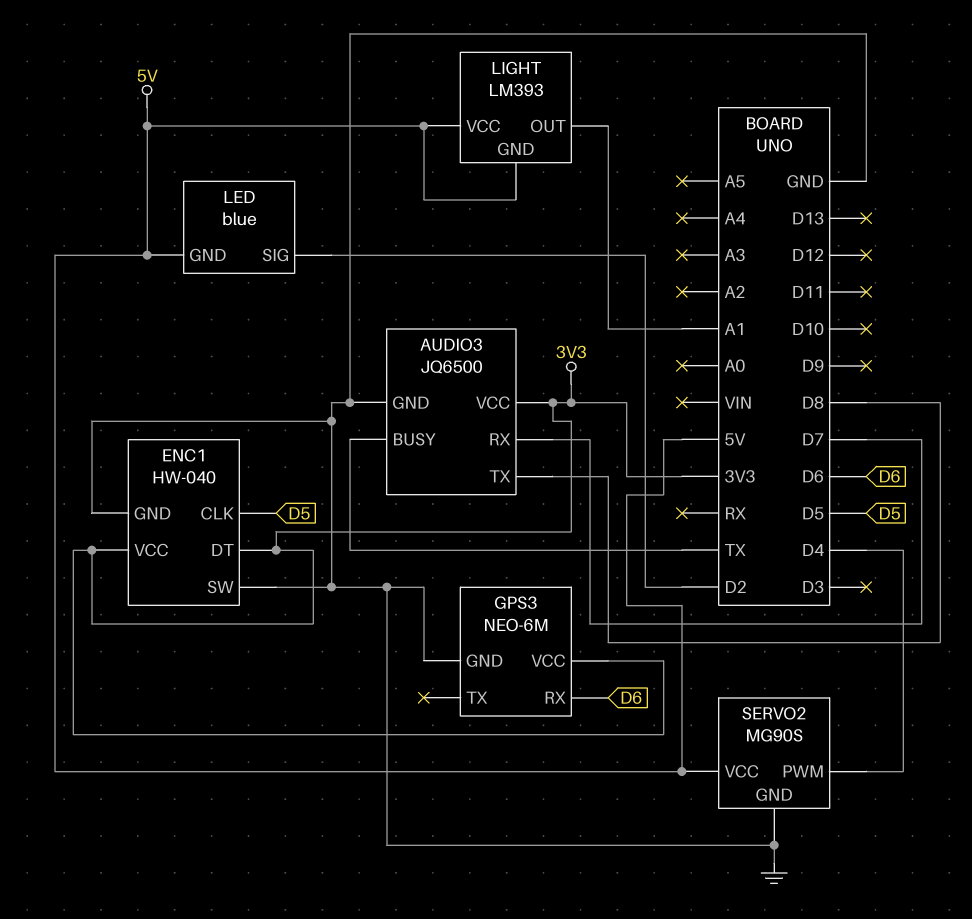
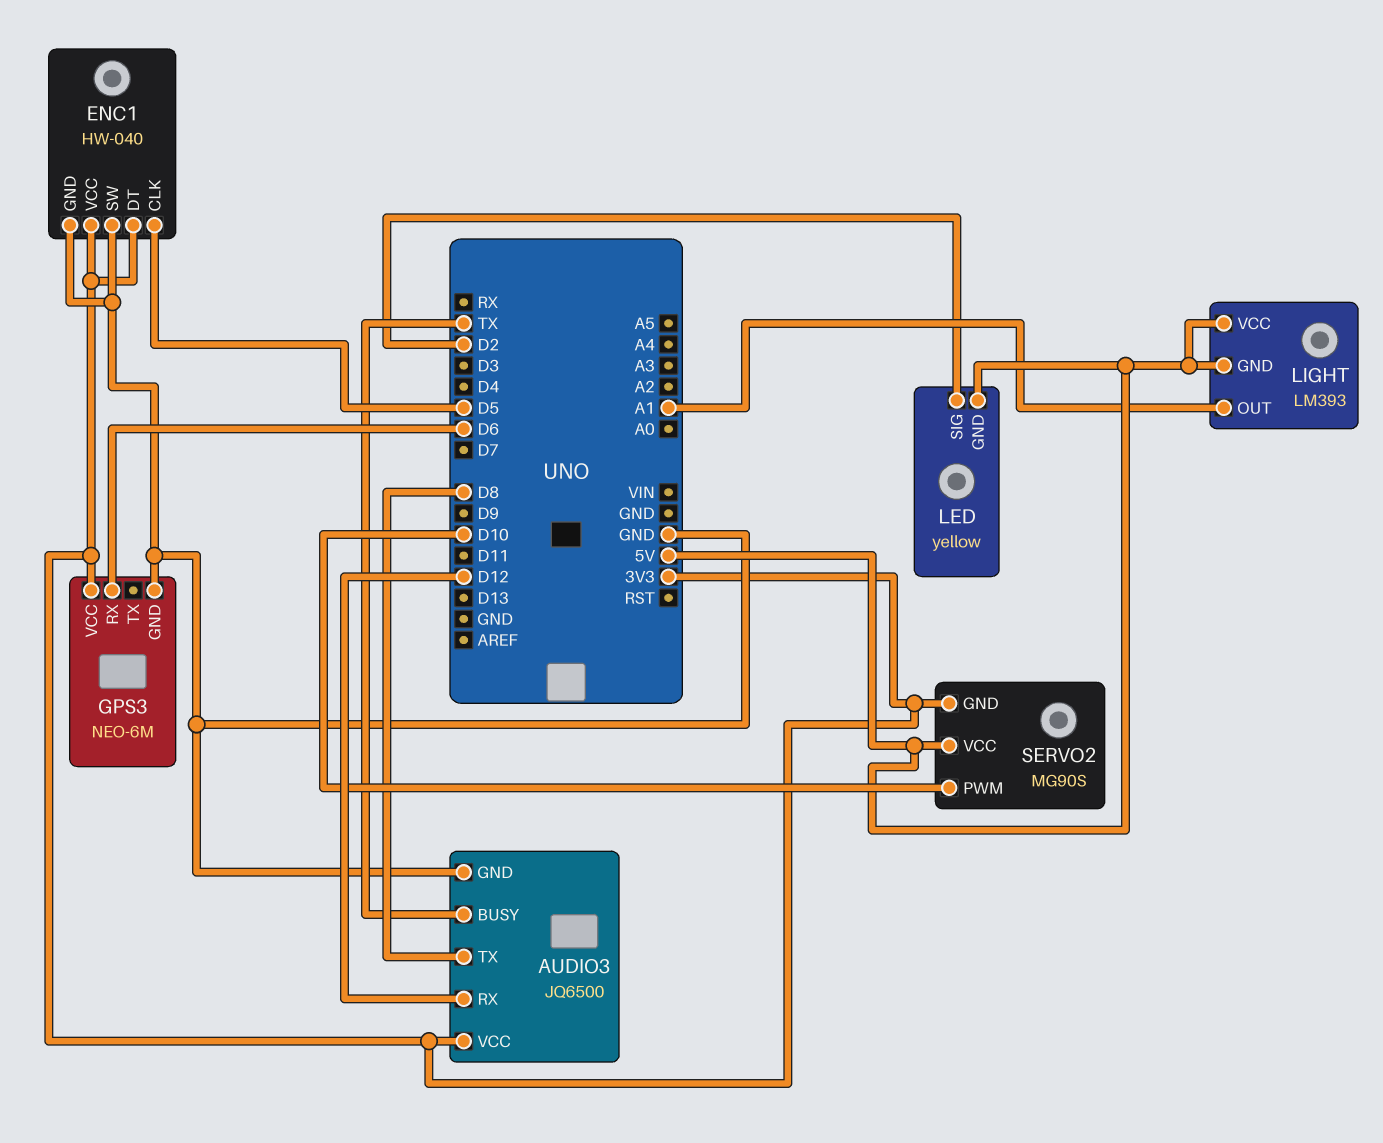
AUDIO3 pin RX: D7 -> D12
LED: blue -> yellow
SERVO2 pin GND: GND -> 3V3
SERVO2 pin PWM: D4 -> D10

